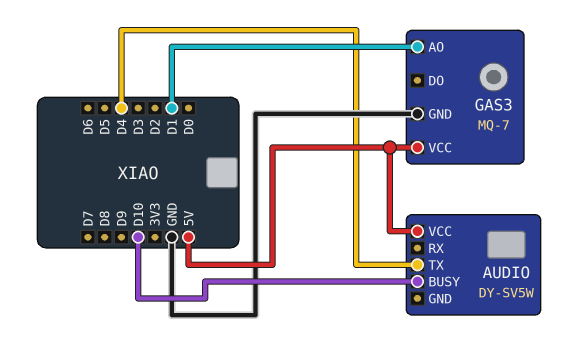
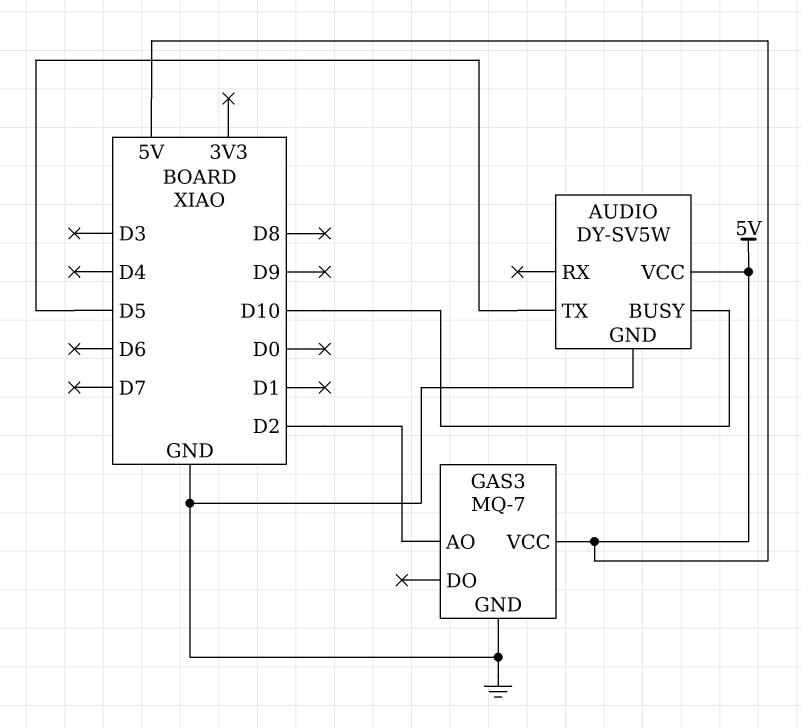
AUDIO pin GND: none -> GND
AUDIO pin TX: D4 -> D5
GAS3 pin AO: D1 -> D2

